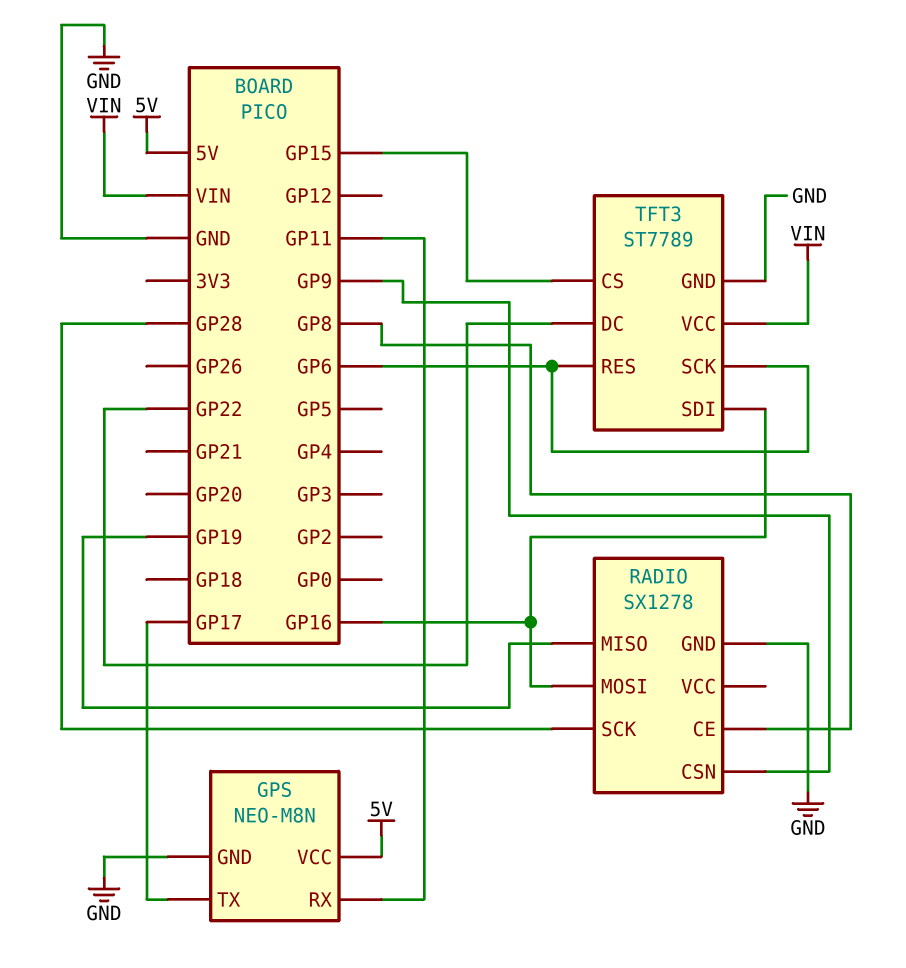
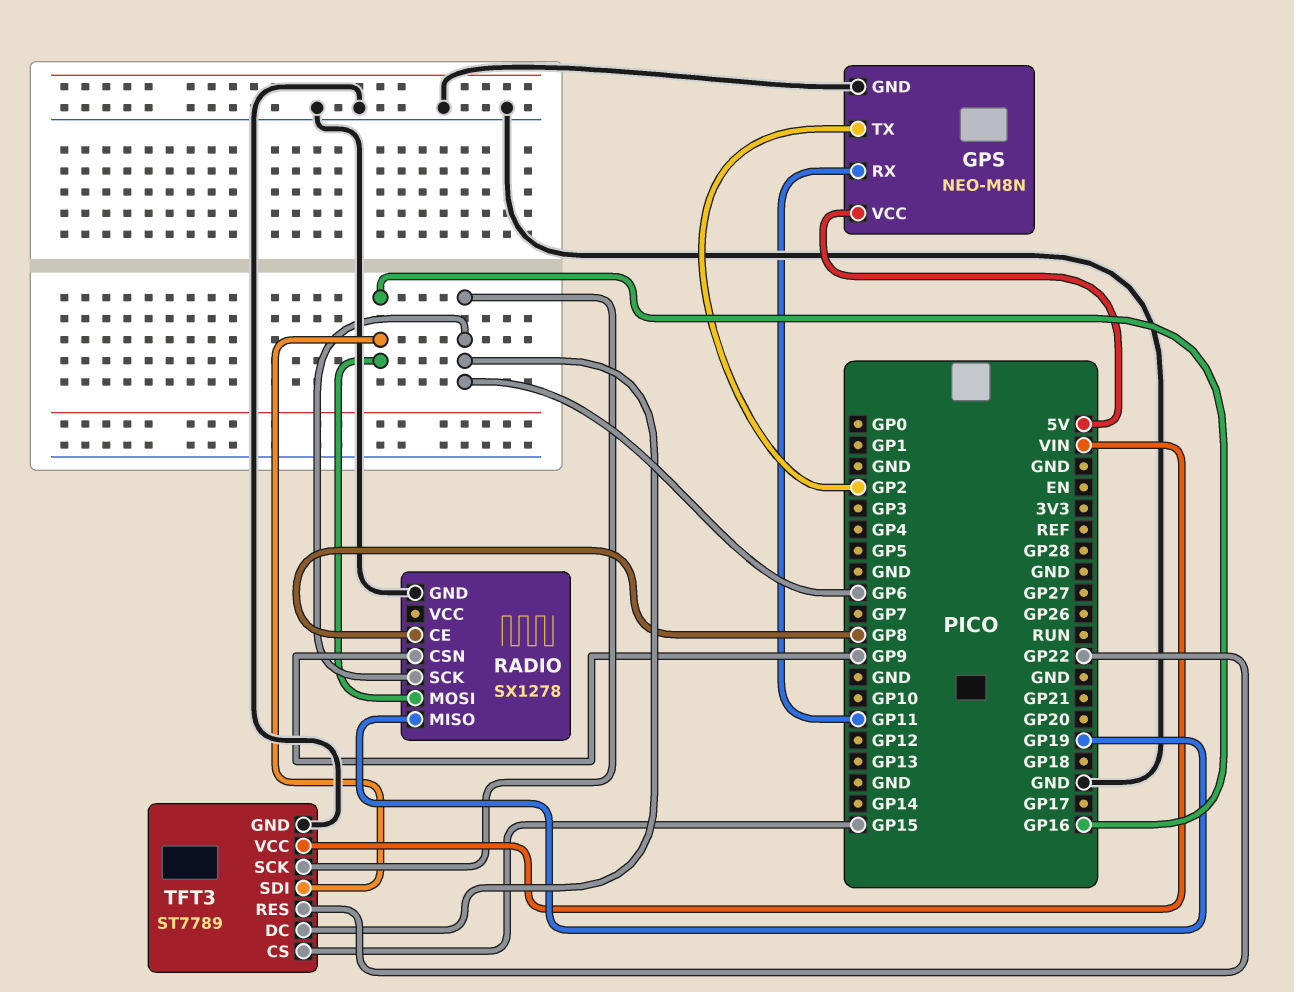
GPS pin TX: GP17 -> GP2
RADIO pin SCK: GP28 -> GP6
TFT3 pin DC: GP22 -> GP6
TFT3 pin RES: GP6 -> GP22

